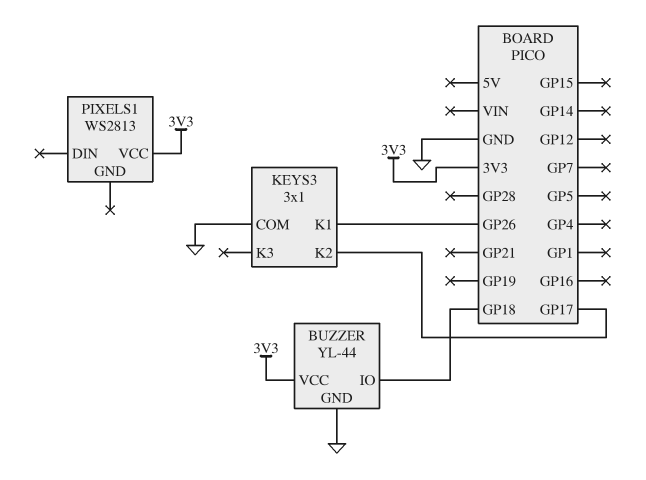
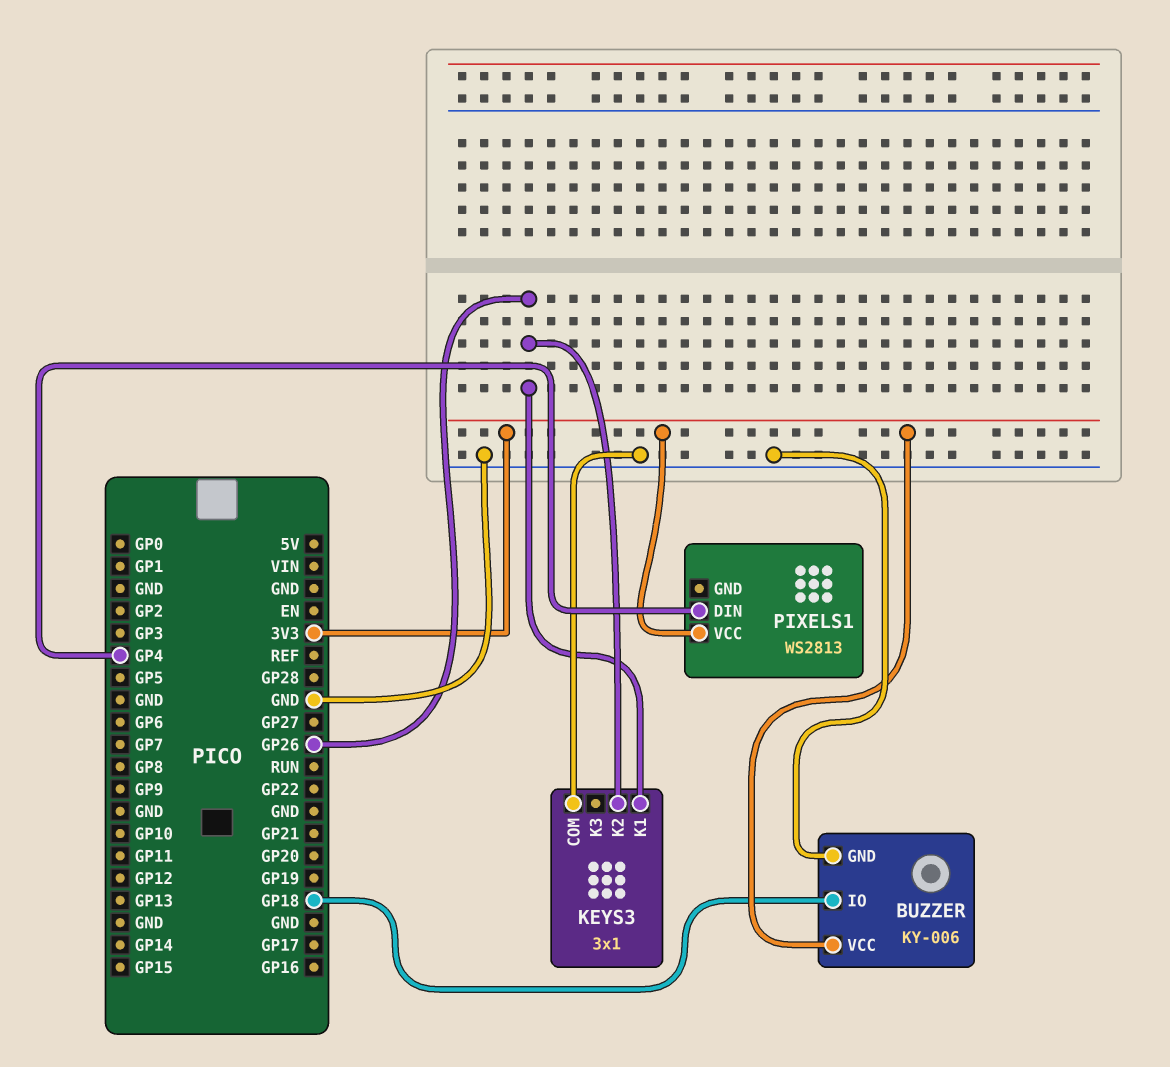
BUZZER: YL-44 -> KY-006
KEYS3 pin K2: GP17 -> GP26
PIXELS1 pin DIN: none -> GP4

